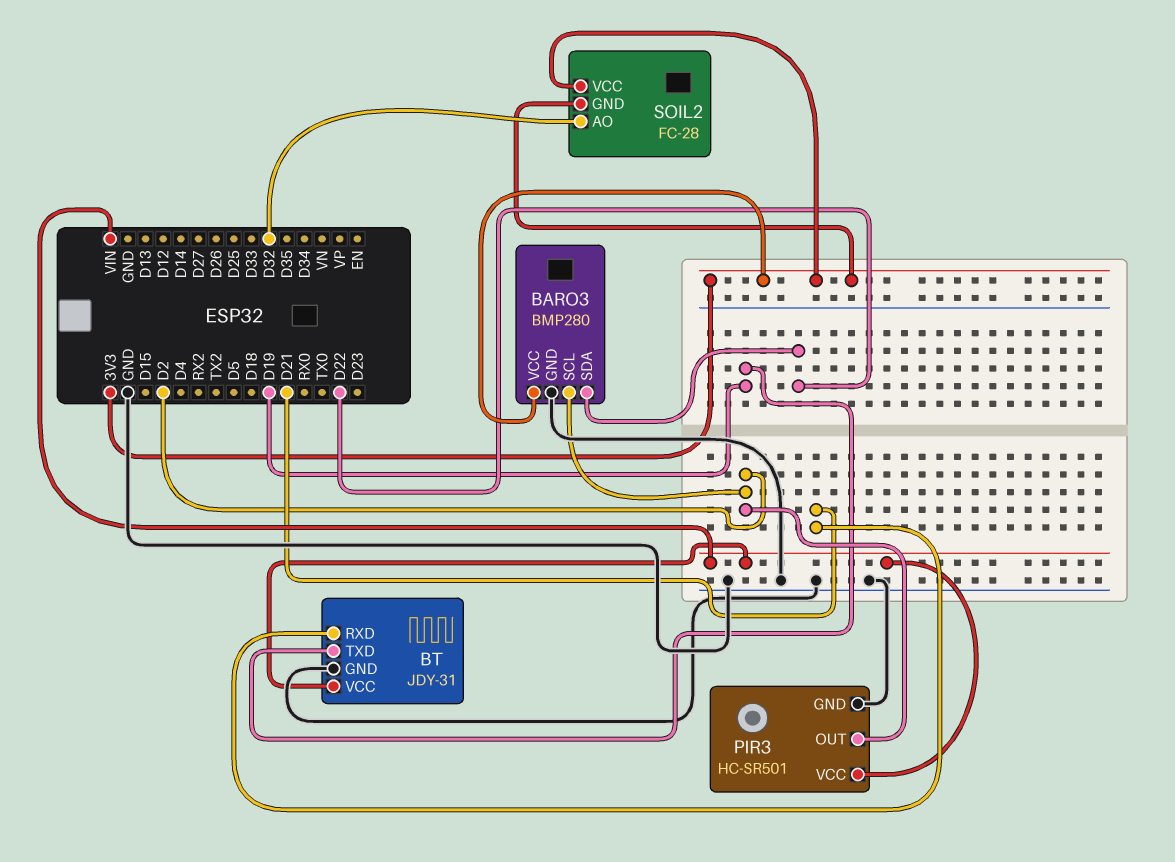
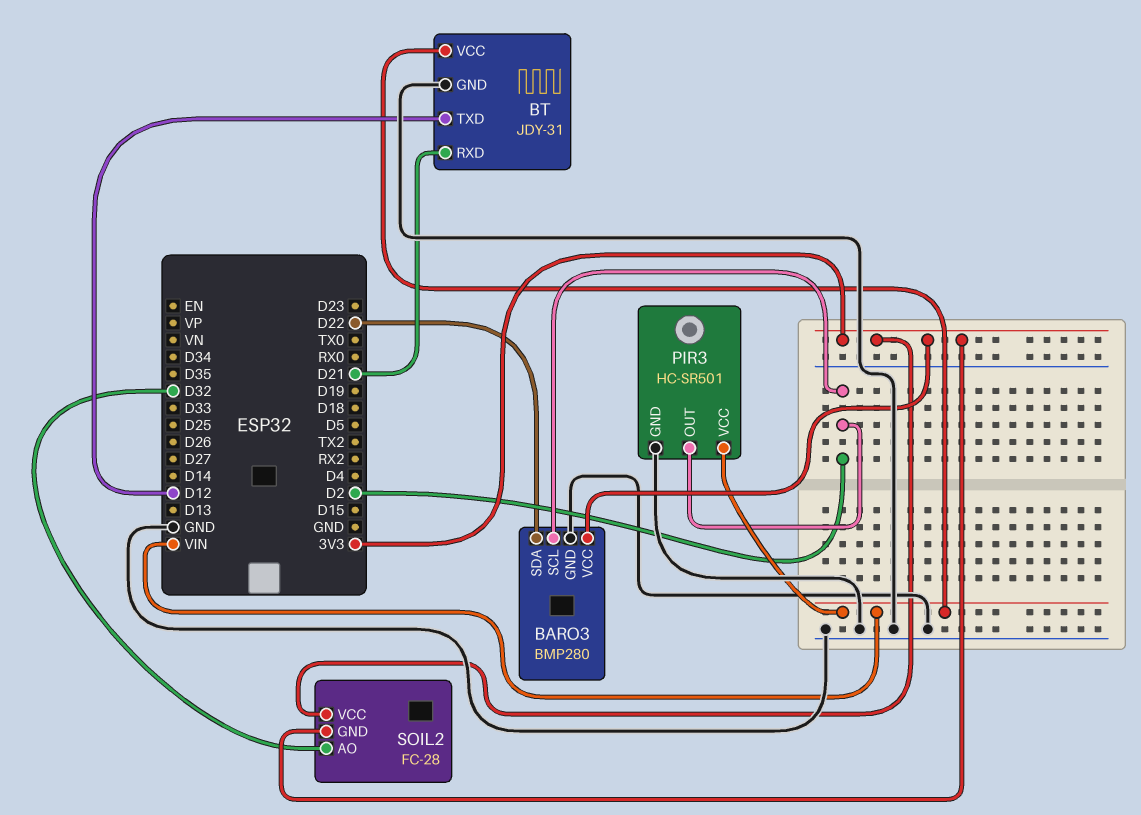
BT pin TXD: D19 -> D12

